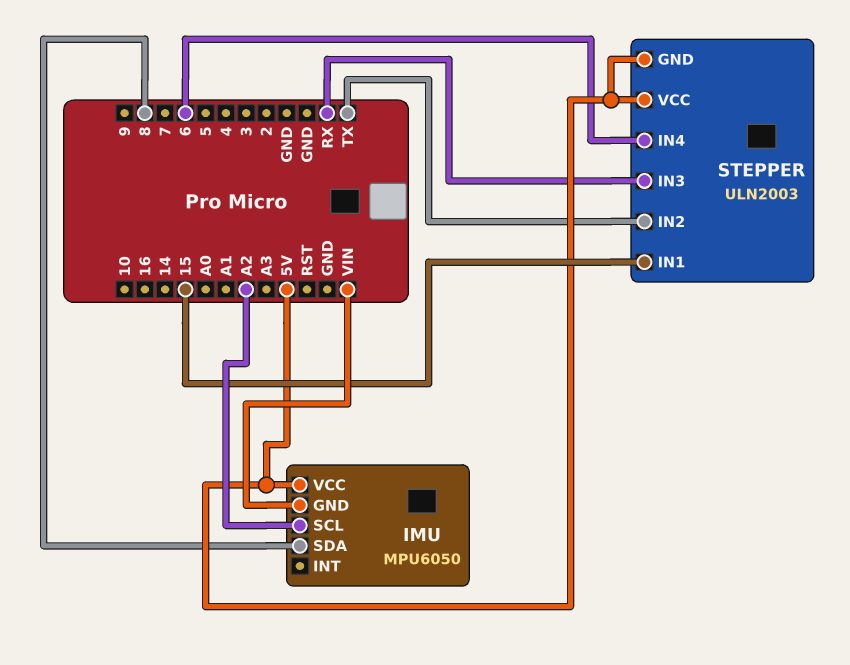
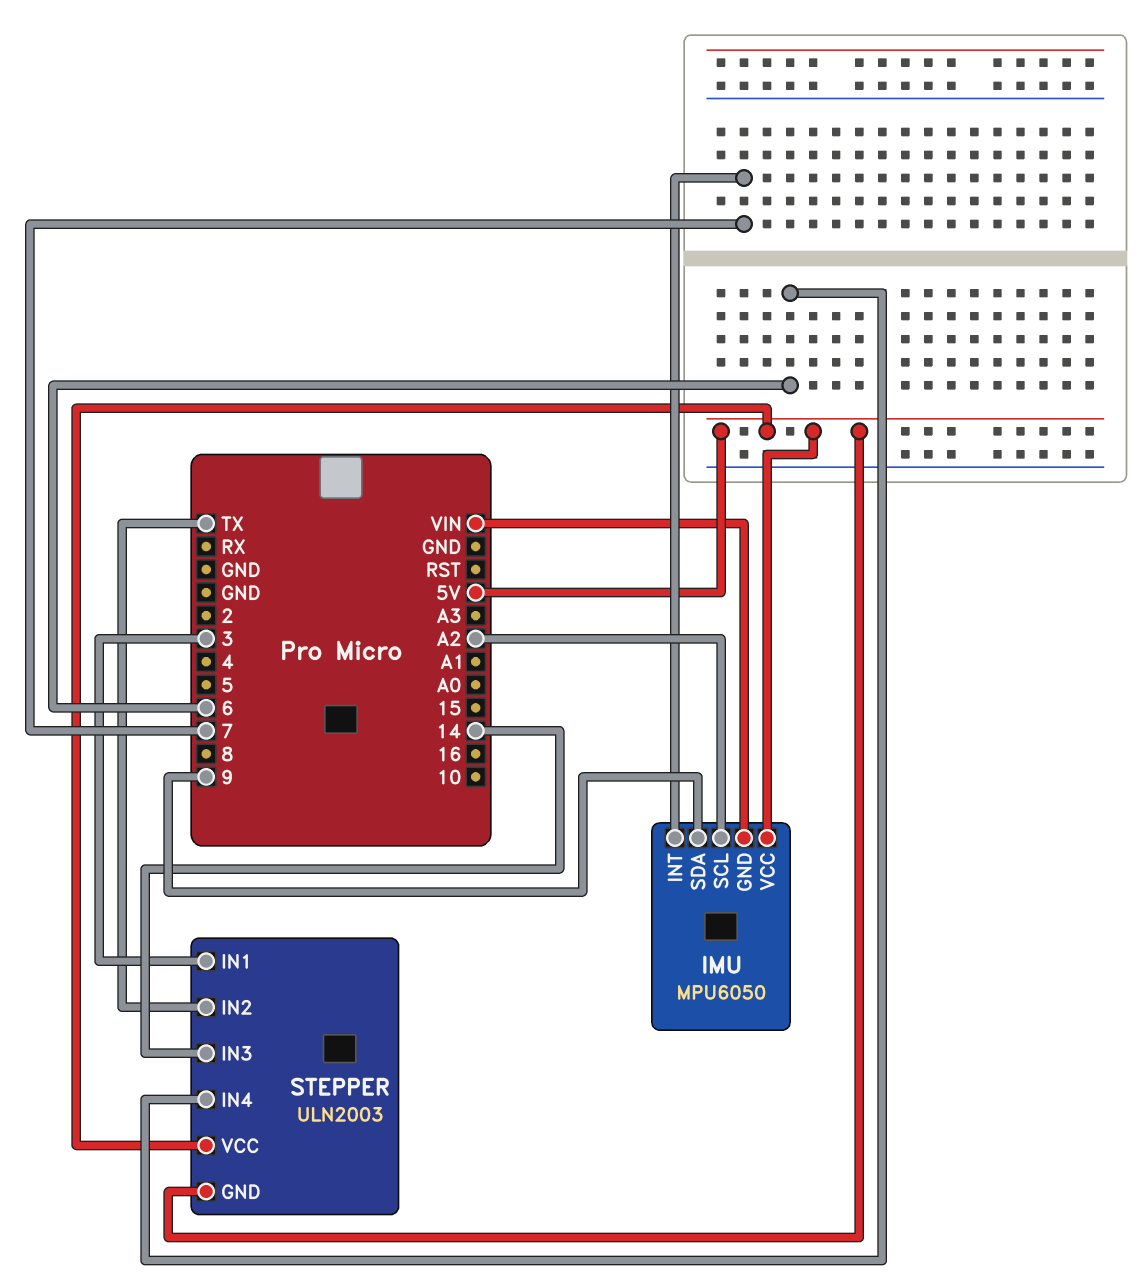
IMU pin INT: none -> 7
IMU pin SDA: 8 -> 9
STEPPER pin IN1: 15 -> 3
STEPPER pin IN3: RX -> 14

